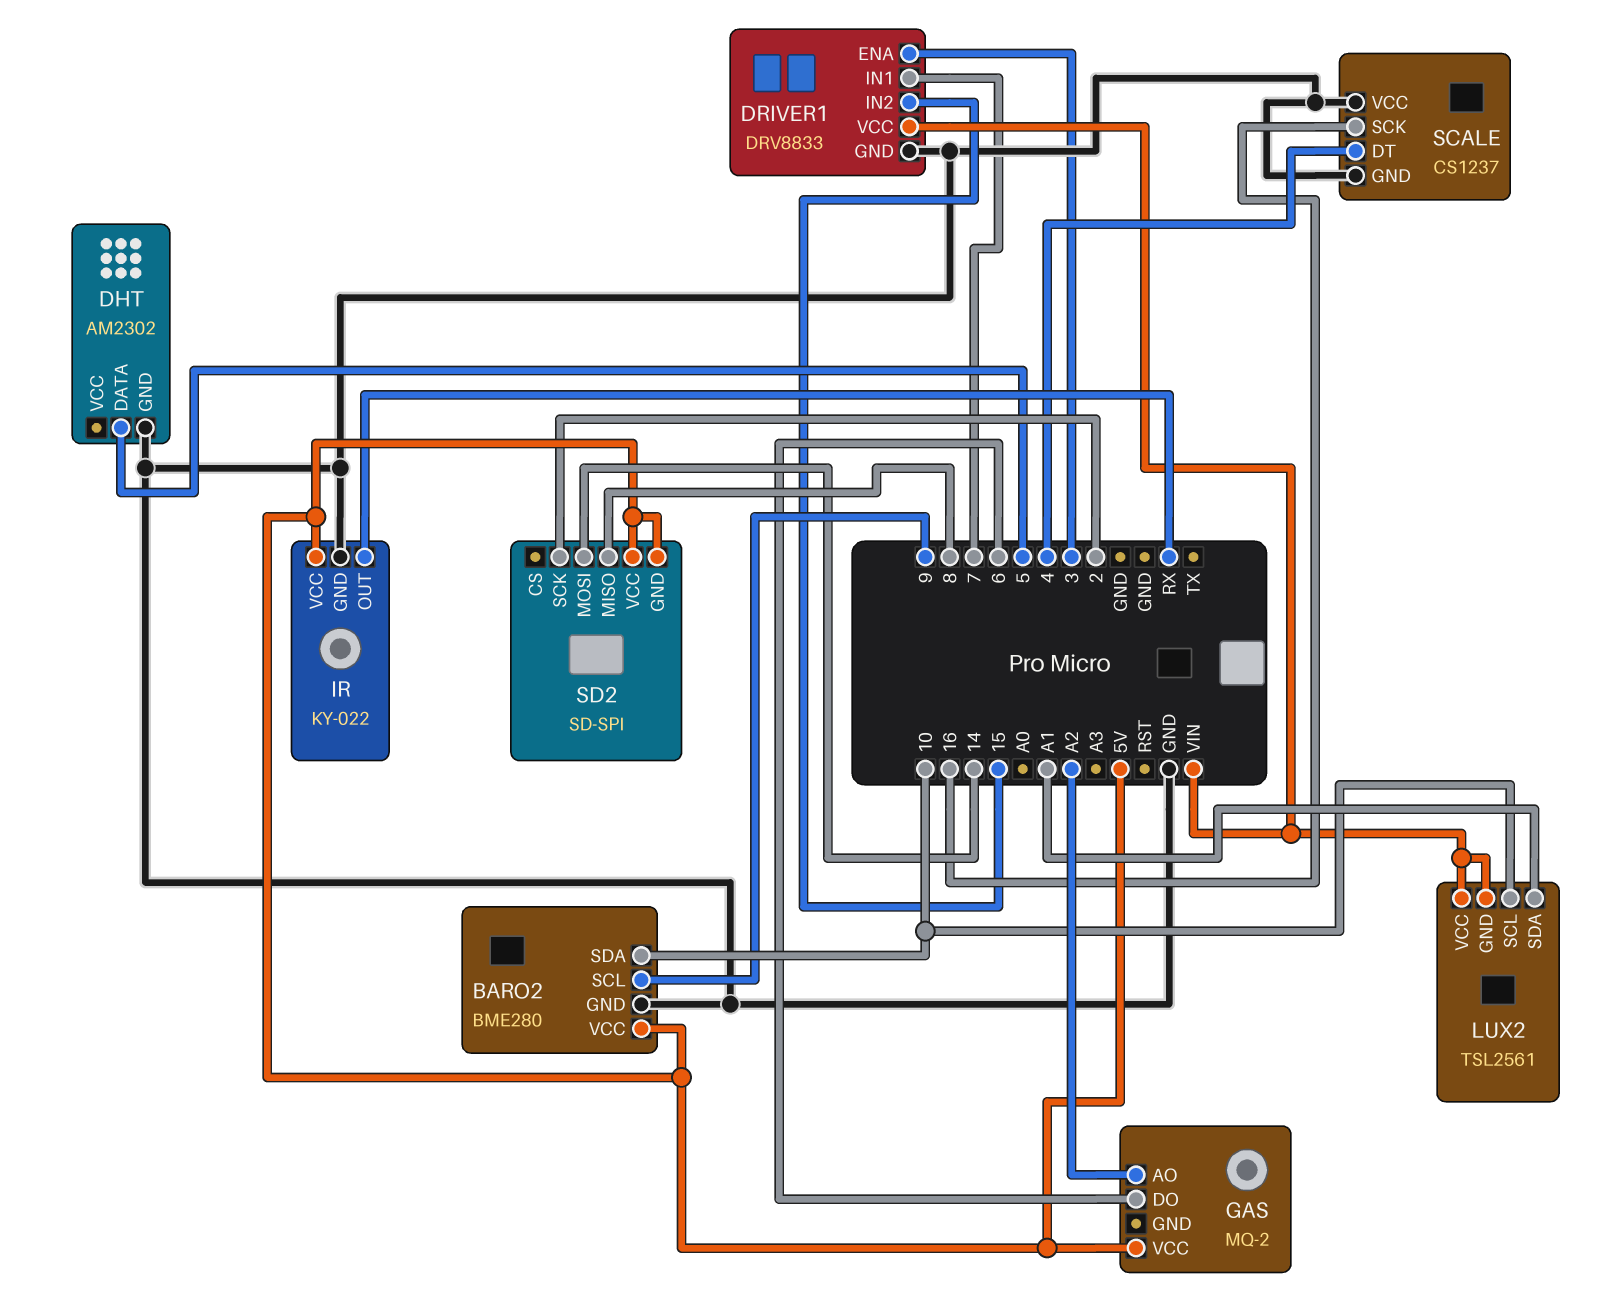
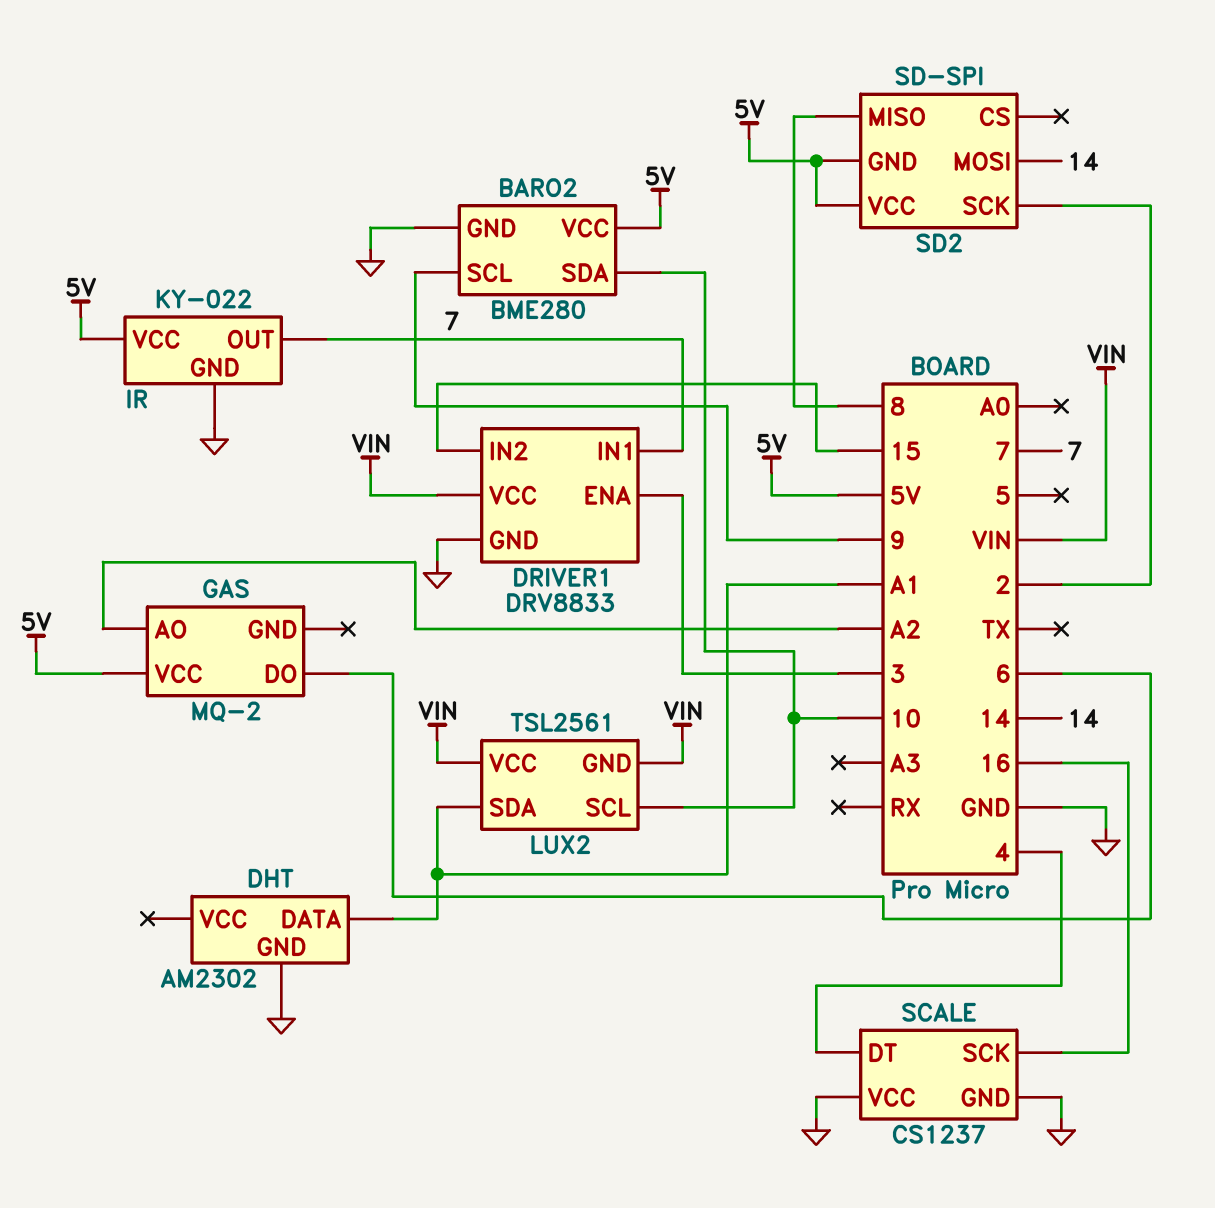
DHT pin DATA: 5 -> A1
IR pin OUT: RX -> 7

